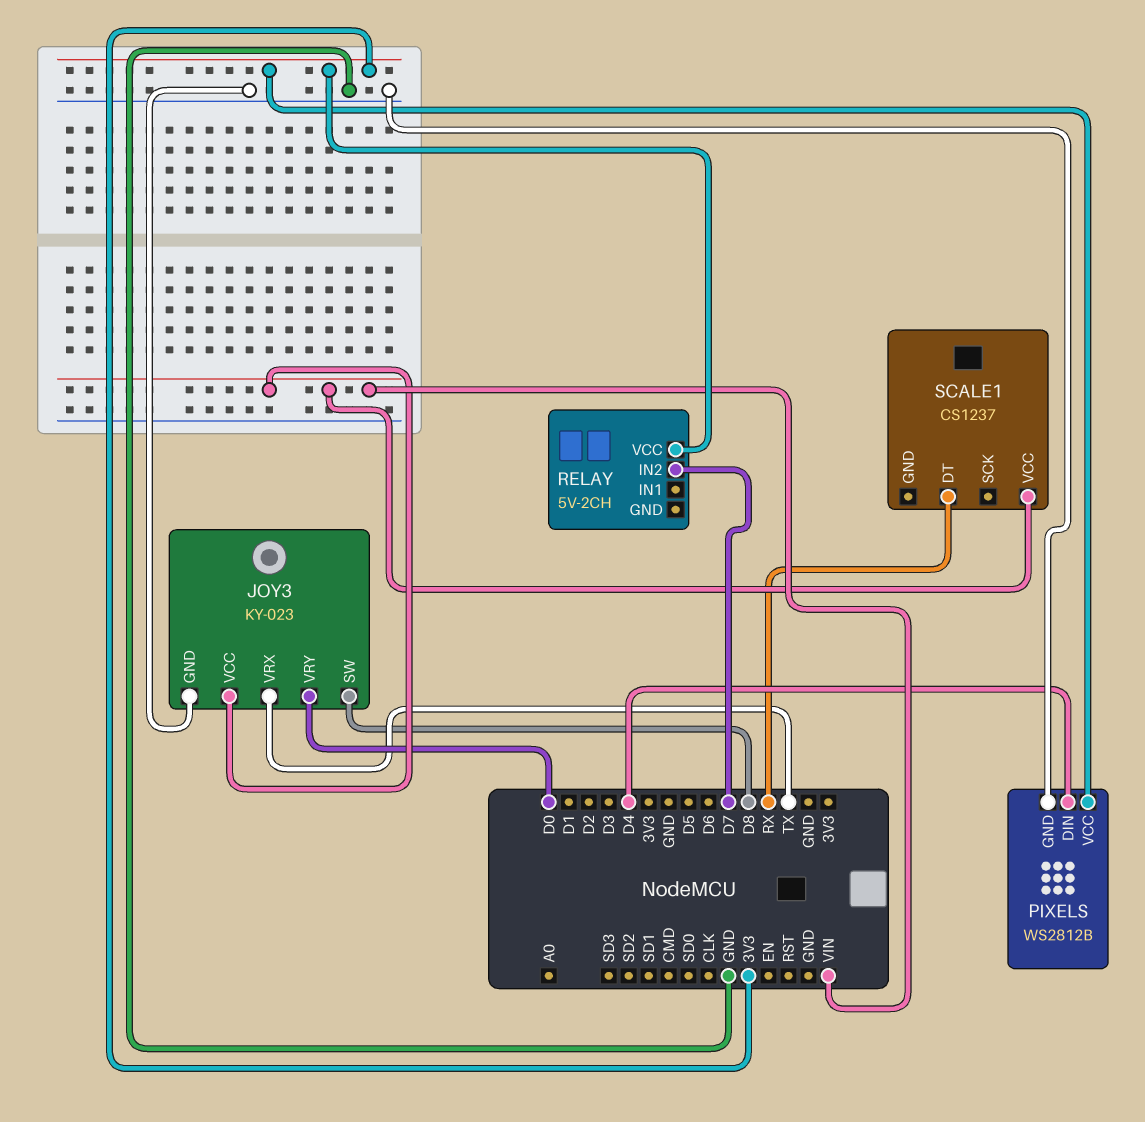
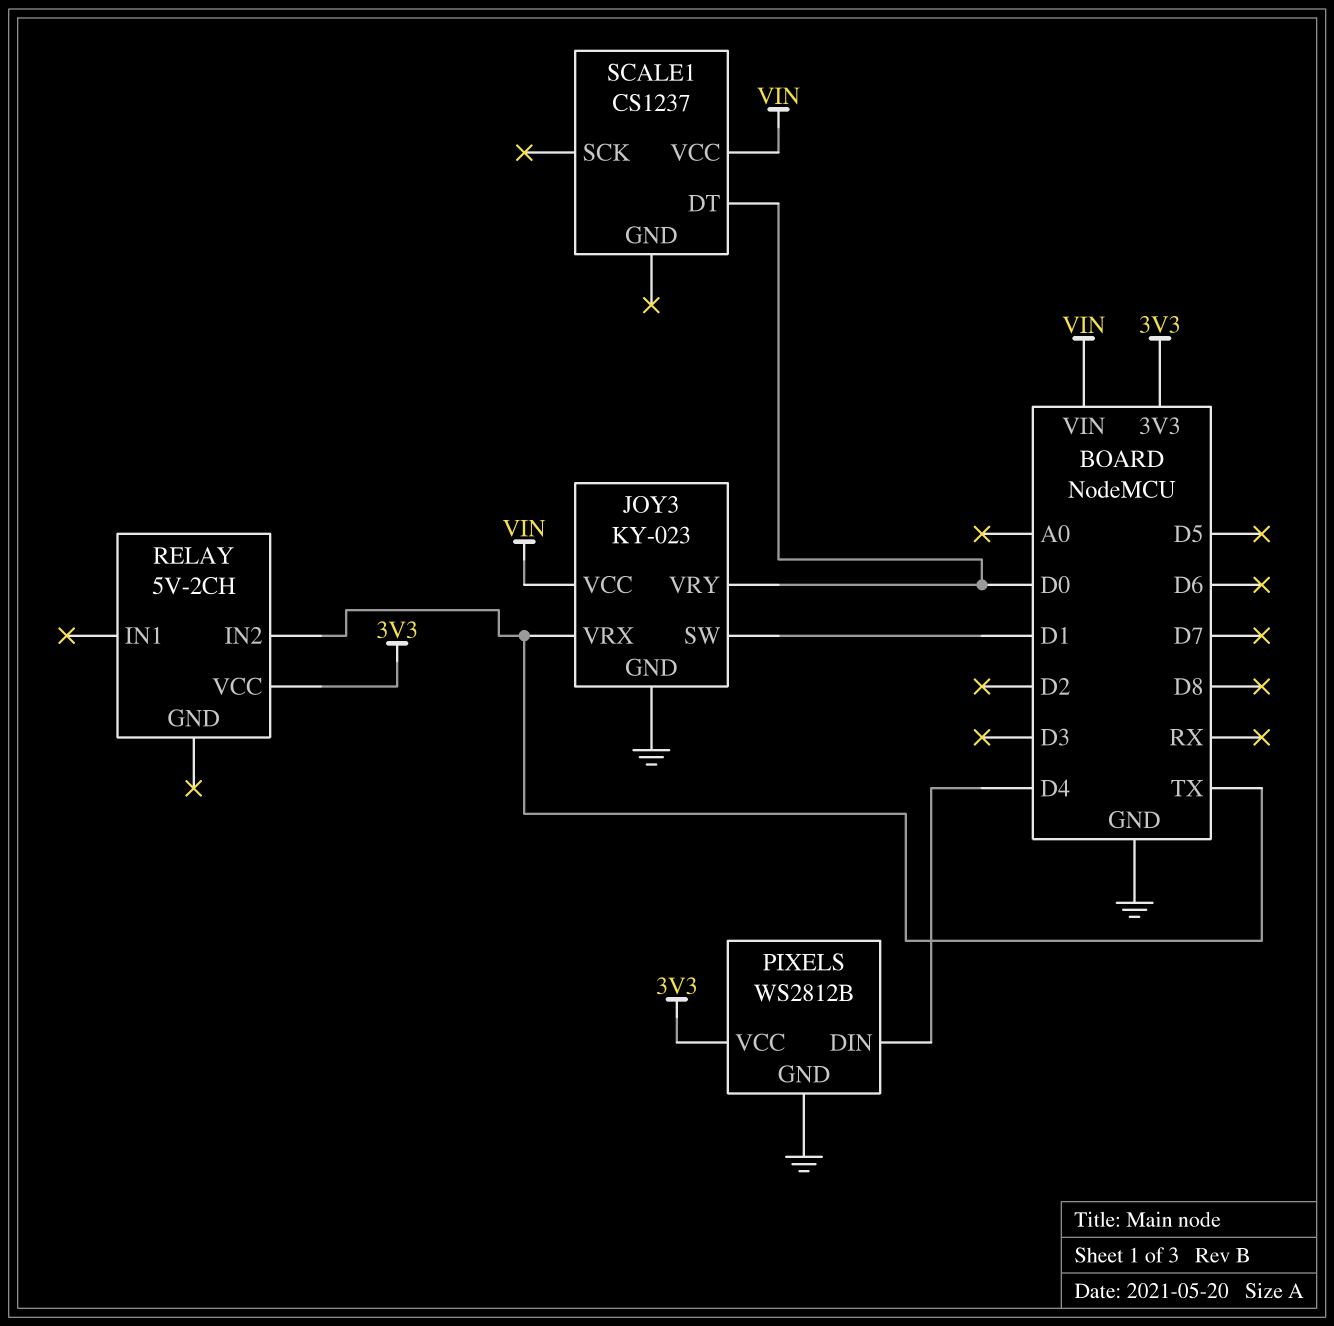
JOY3 pin SW: D8 -> D1
RELAY pin IN2: D7 -> TX
SCALE1 pin DT: RX -> D0

